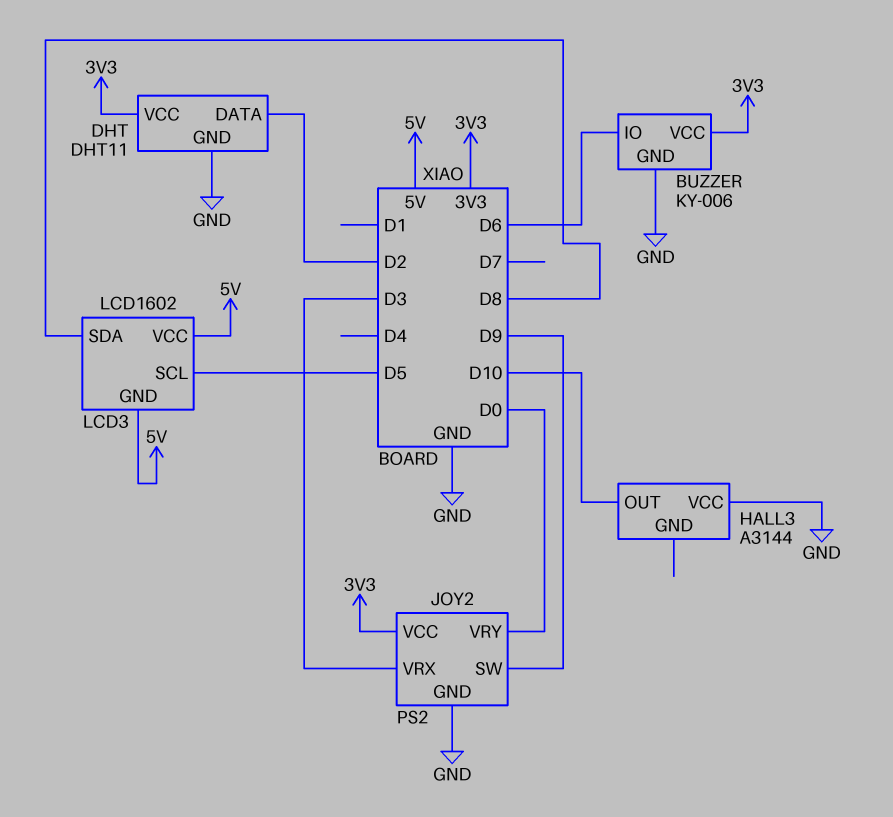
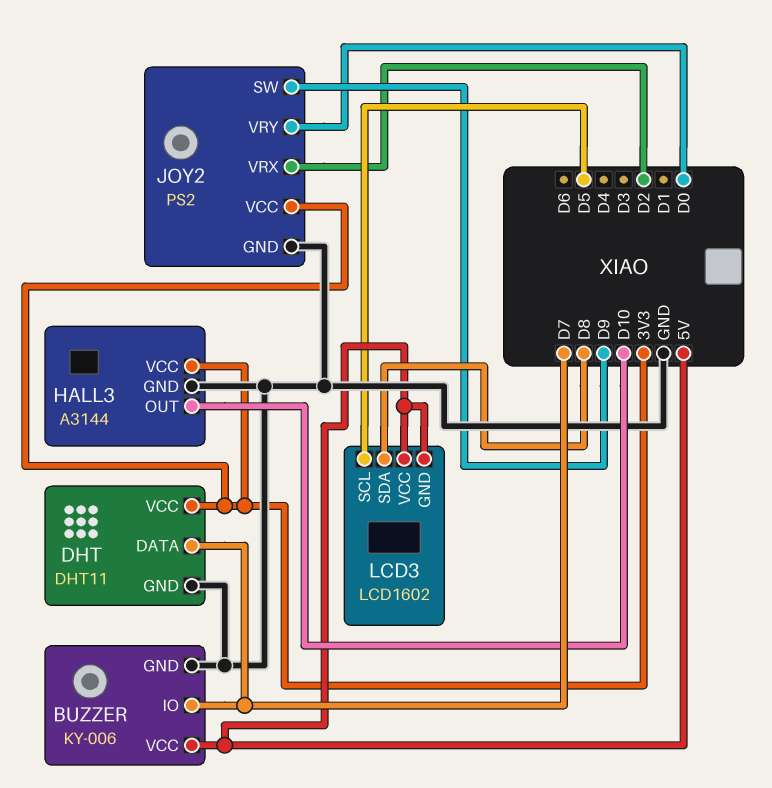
BUZZER pin IO: D6 -> D7
BUZZER pin VCC: 3V3 -> 5V
DHT pin DATA: D2 -> D7
HALL3 pin GND: none -> GND
HALL3 pin VCC: GND -> 3V3
JOY2 pin VRX: D3 -> D2

